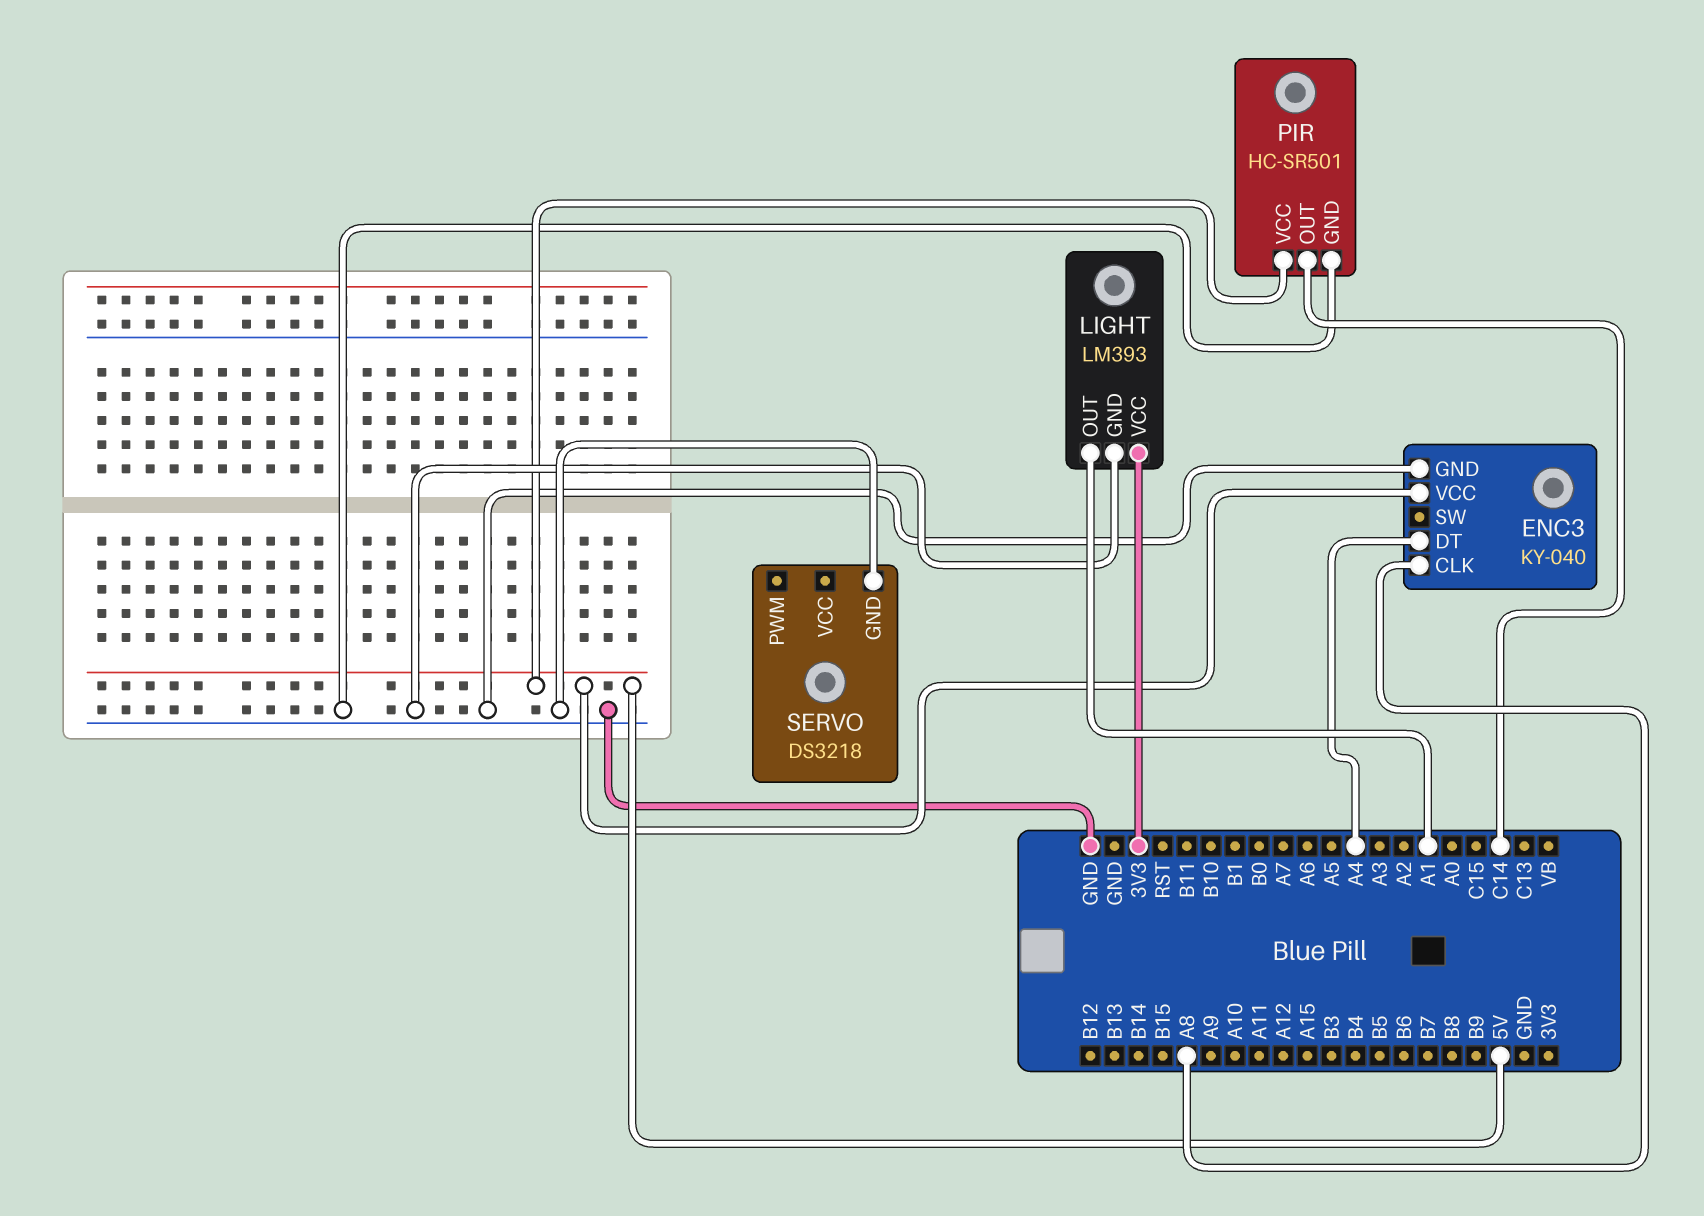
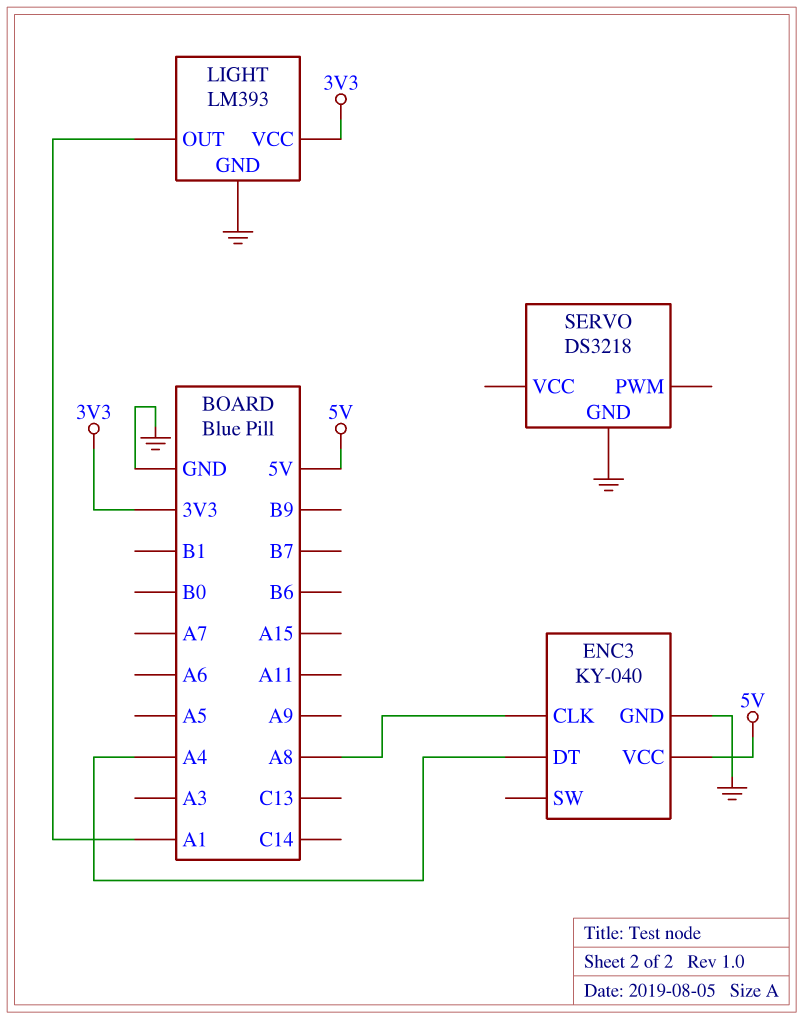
PIR: HC-SR501 -> none
PIR pin GND: GND -> none
PIR pin OUT: C14 -> none
PIR pin VCC: 5V -> none

